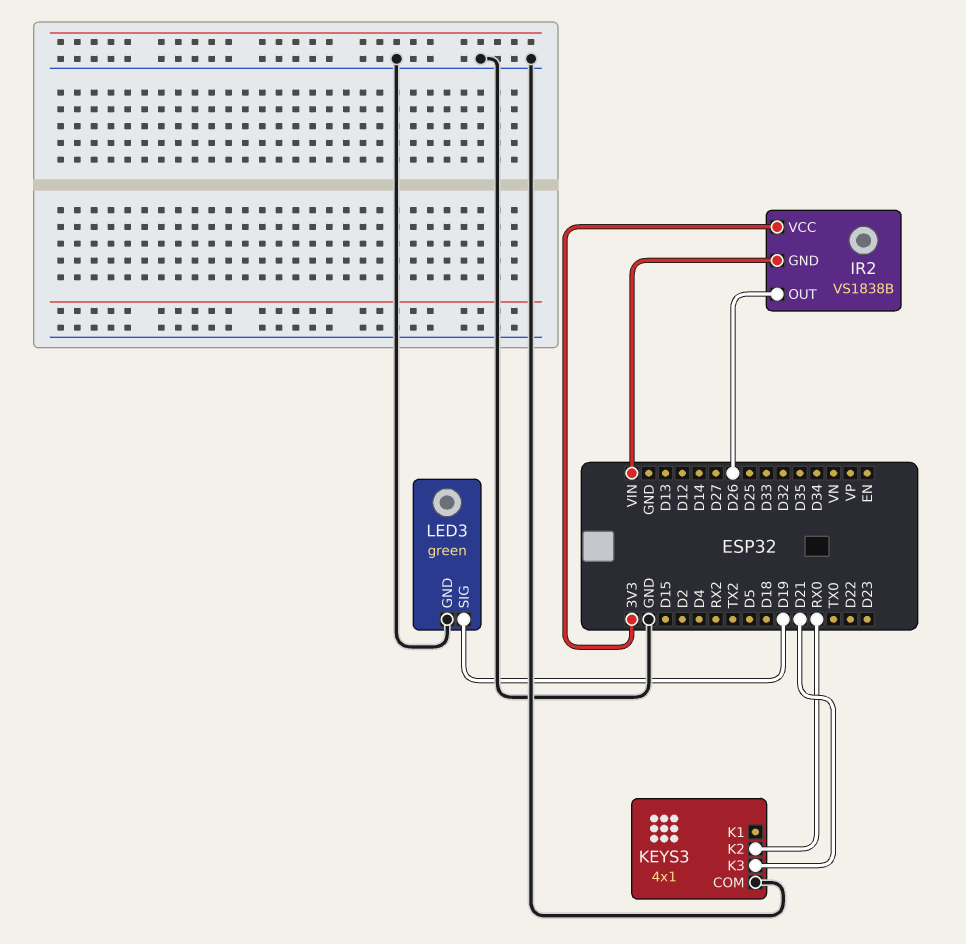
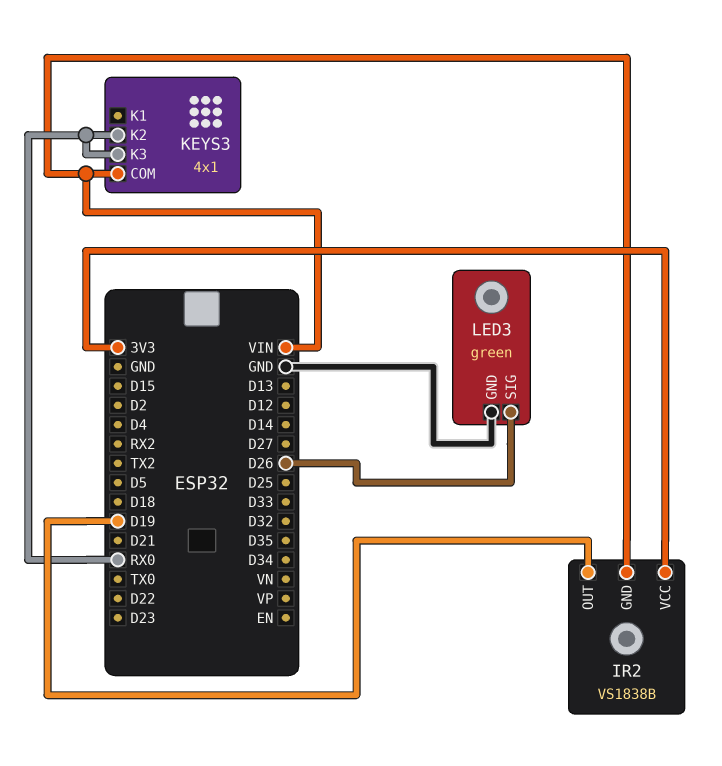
IR2 pin OUT: D26 -> D19
KEYS3 pin COM: GND -> VIN
KEYS3 pin K3: D21 -> RX0
LED3 pin SIG: D19 -> D26

